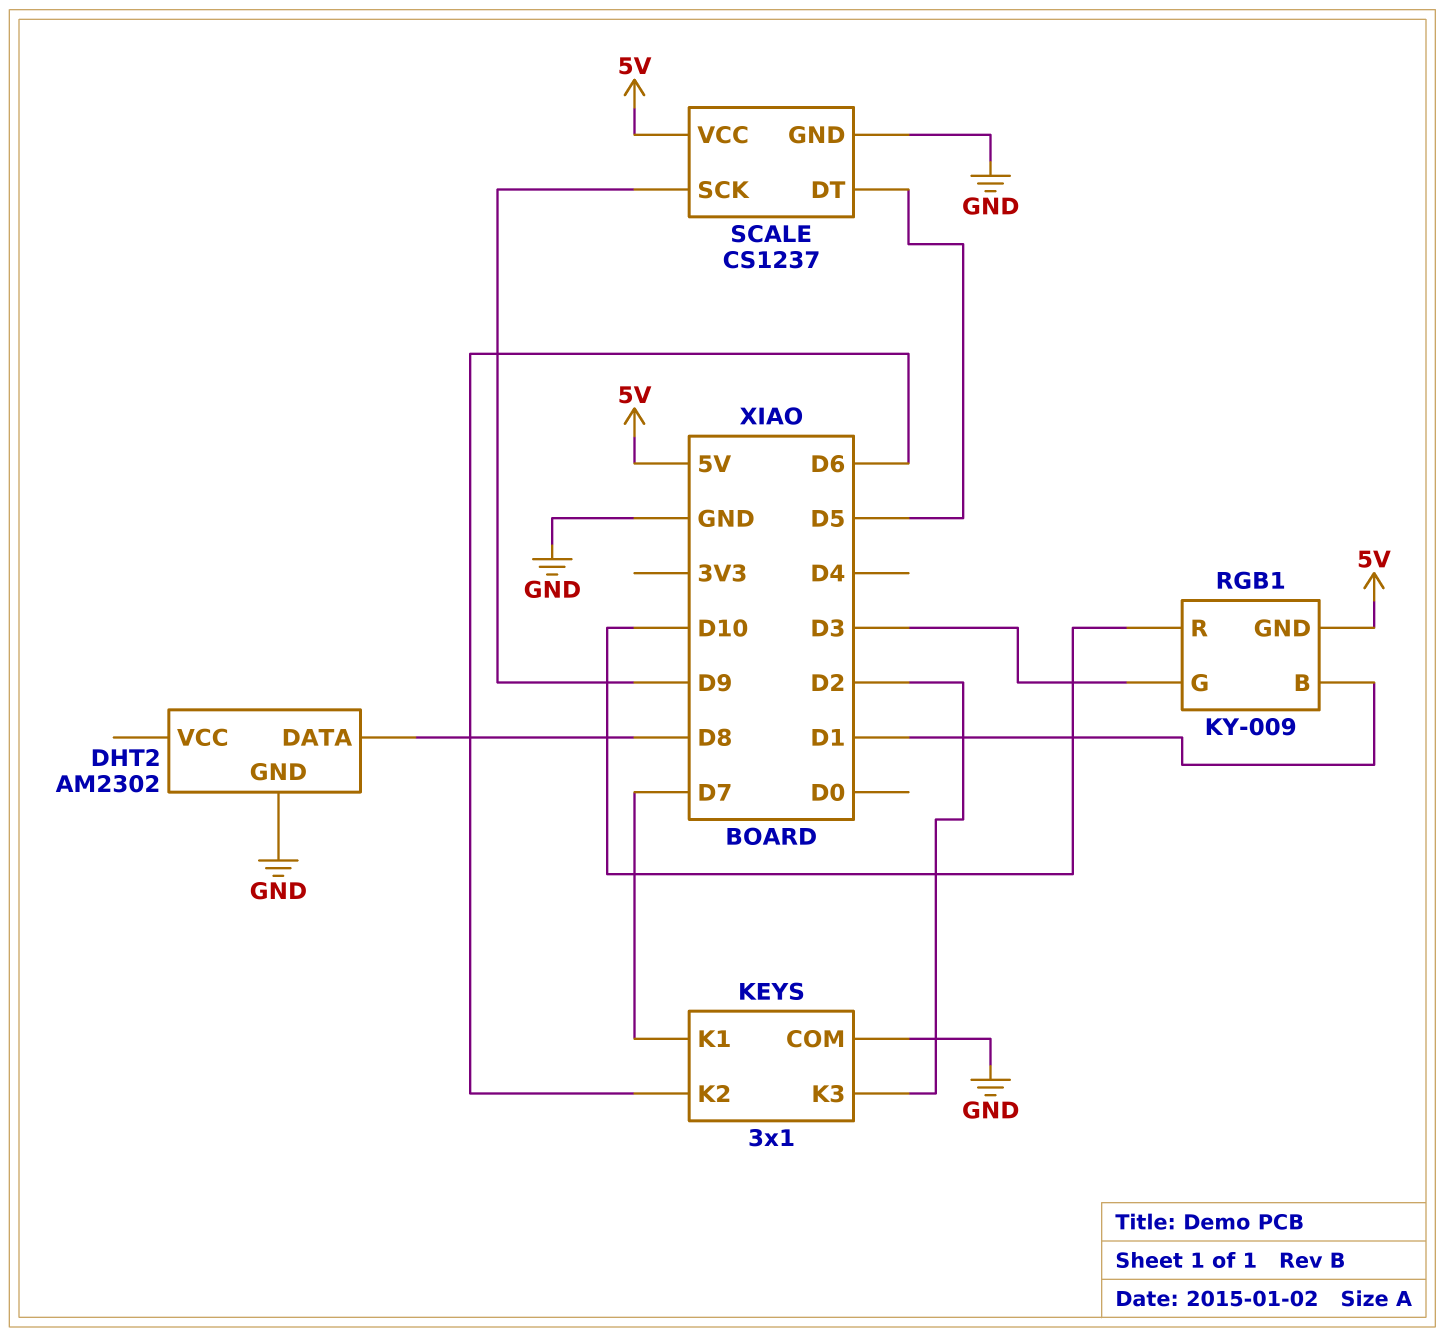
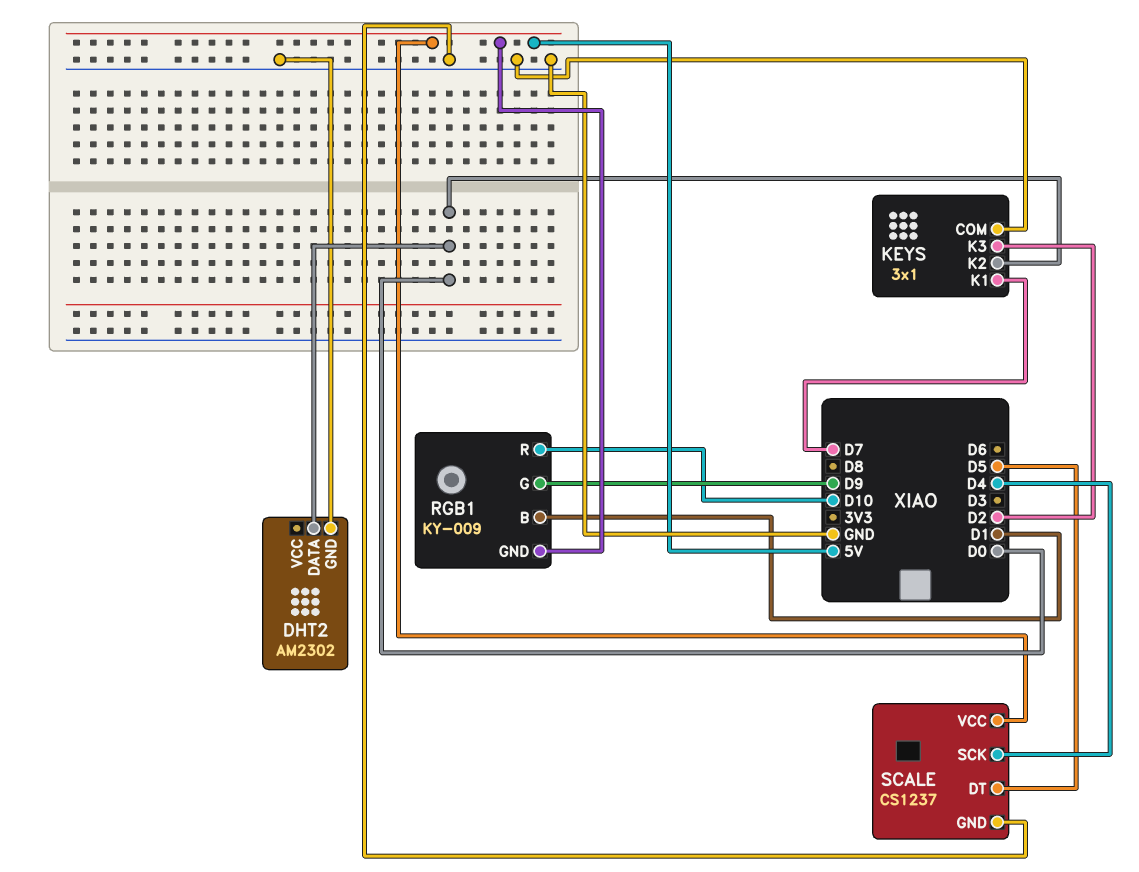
DHT2 pin DATA: D8 -> D0
KEYS pin K2: D6 -> D0
RGB1 pin G: D3 -> D9
SCALE pin SCK: D9 -> D4

